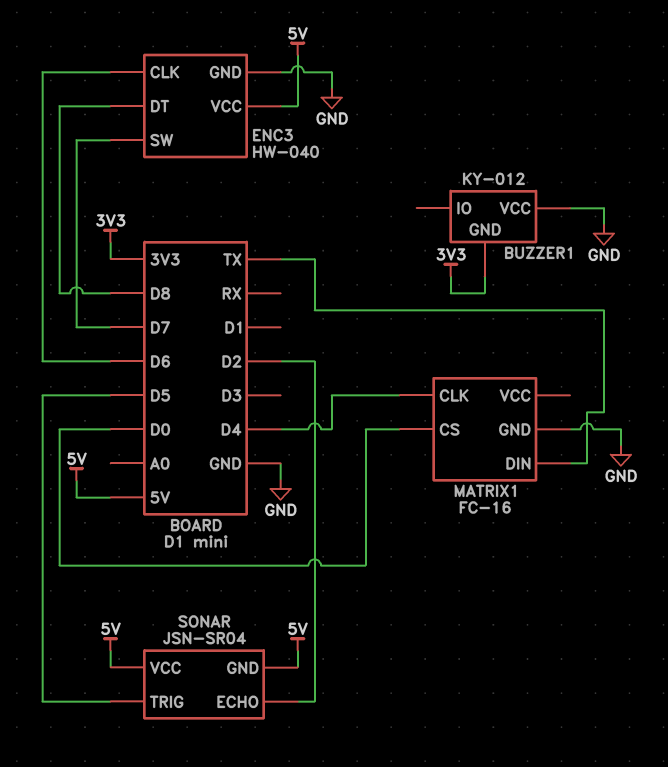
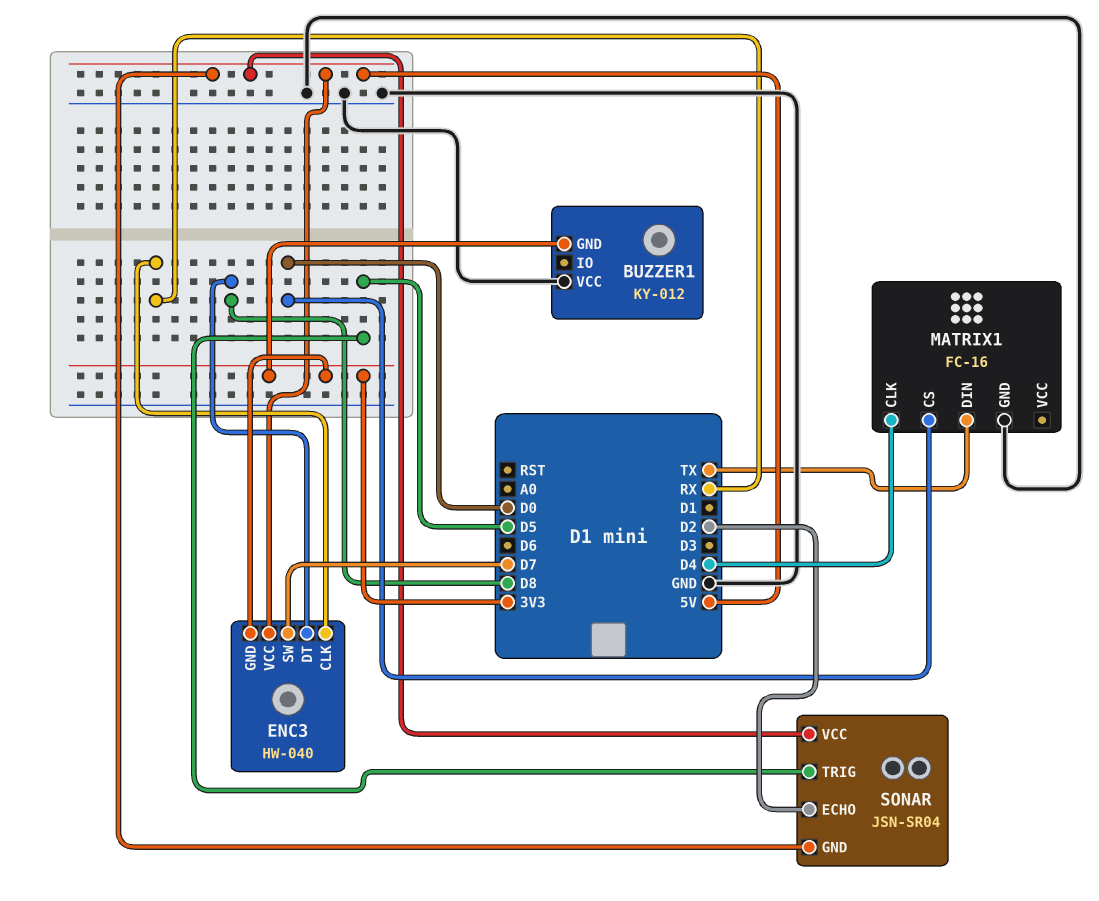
ENC3 pin CLK: D6 -> RX
ENC3 pin GND: GND -> 3V3

